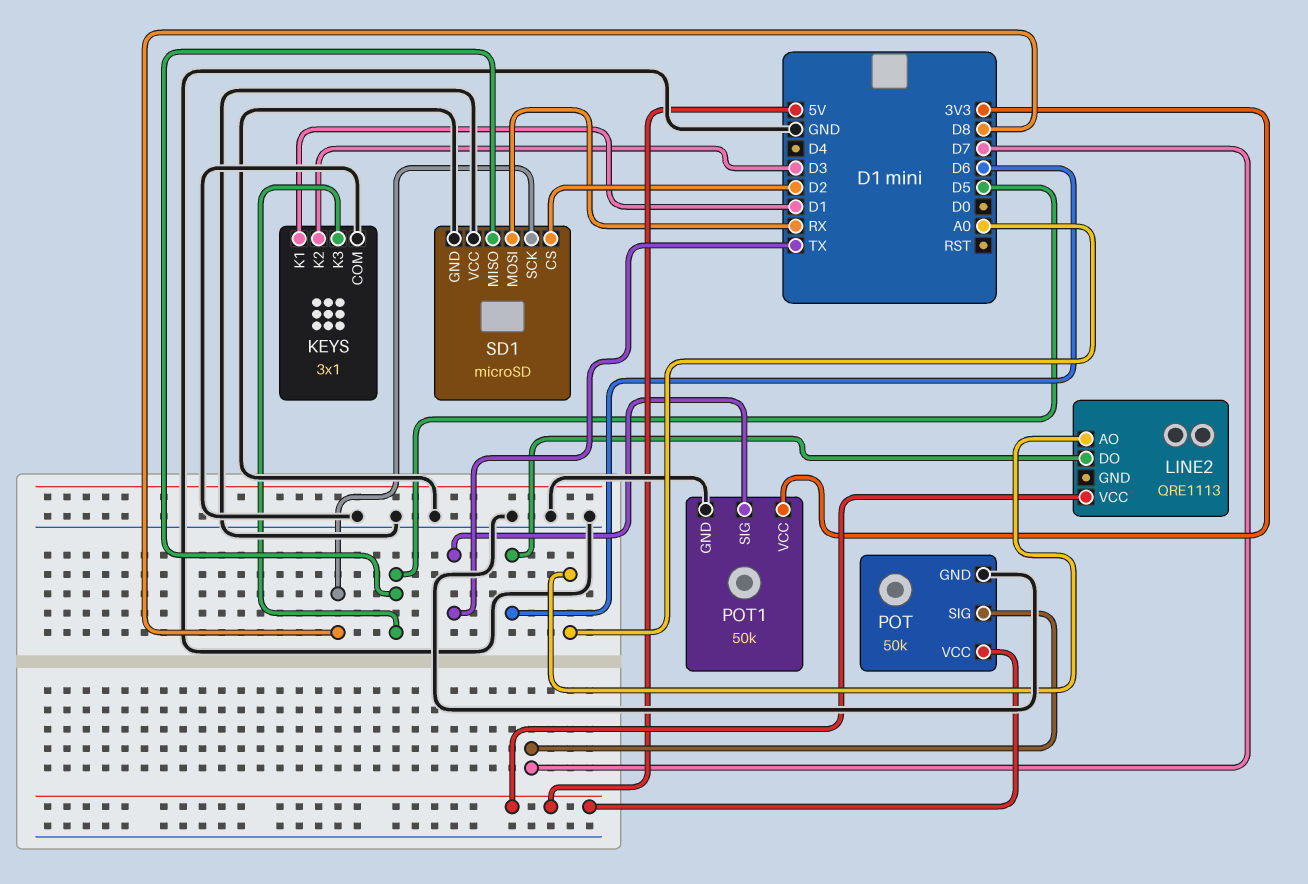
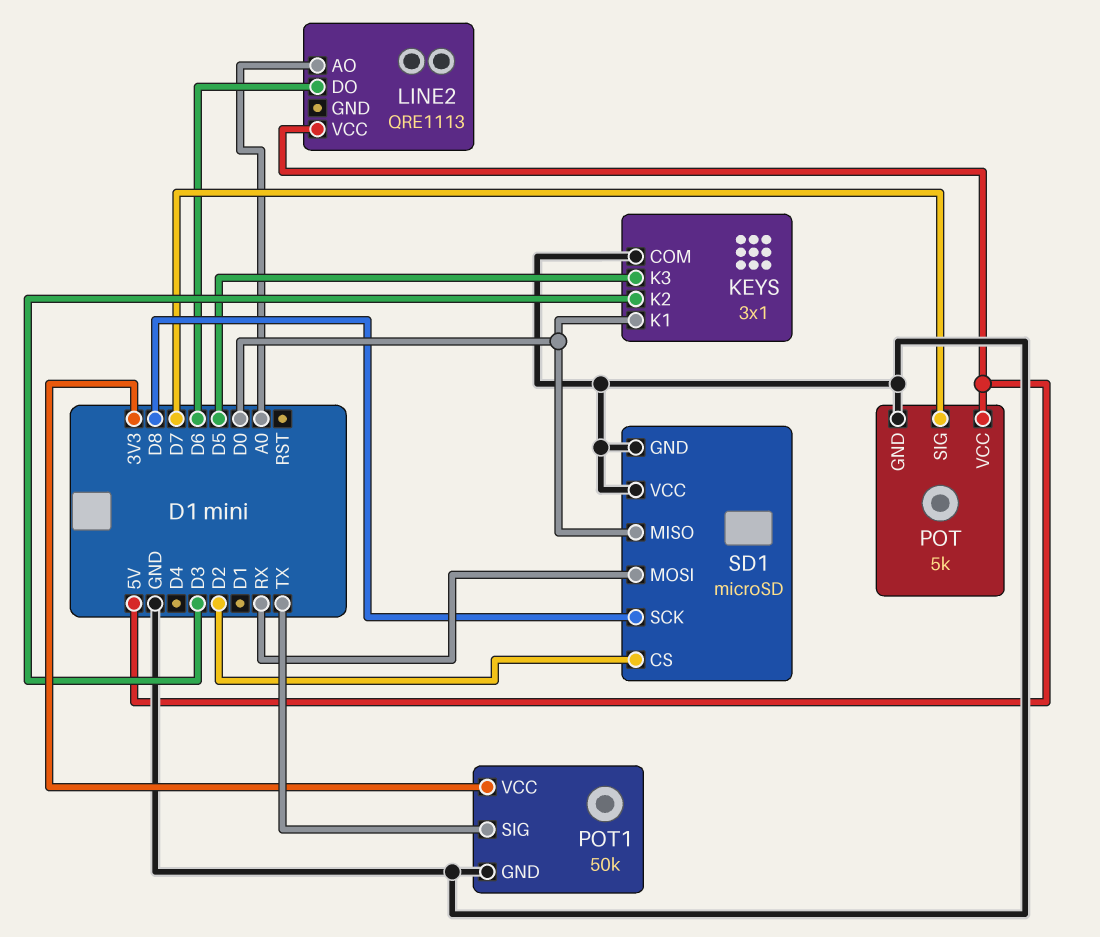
KEYS pin K1: D1 -> D0
POT: 50k -> 5k
SD1 pin MISO: D5 -> D0

